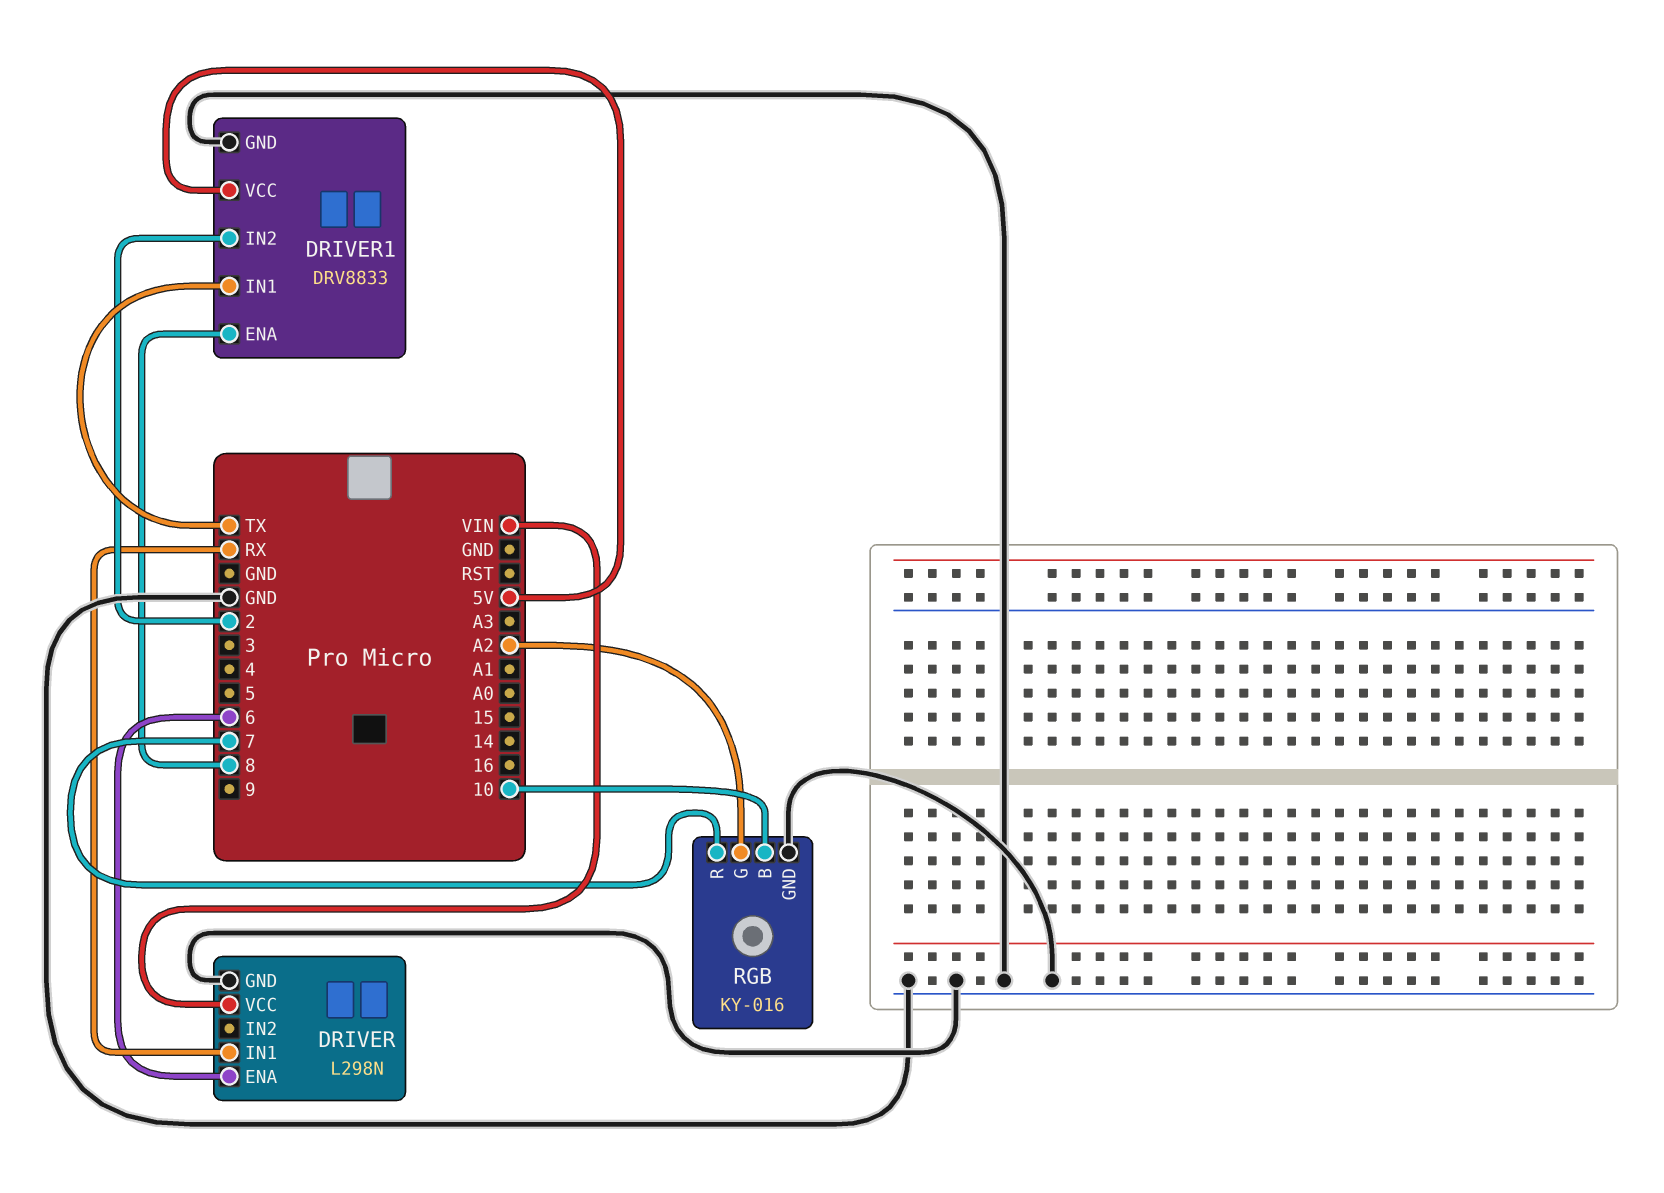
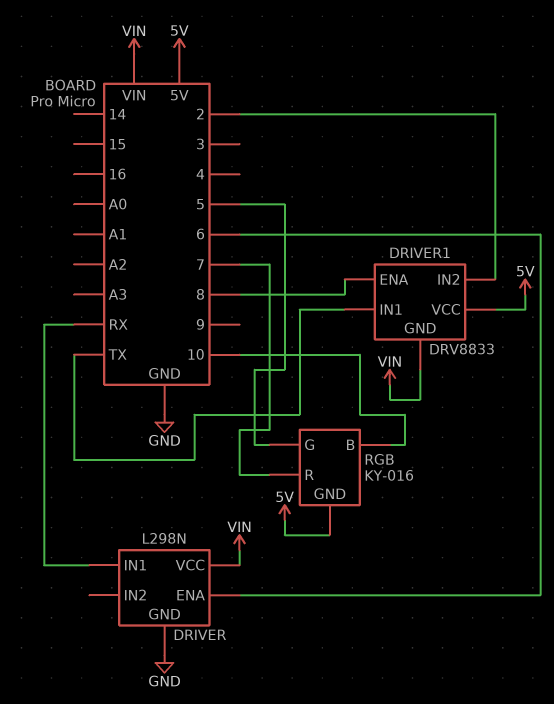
DRIVER1 pin GND: GND -> VIN
RGB pin G: A2 -> 5
RGB pin GND: GND -> 5V

